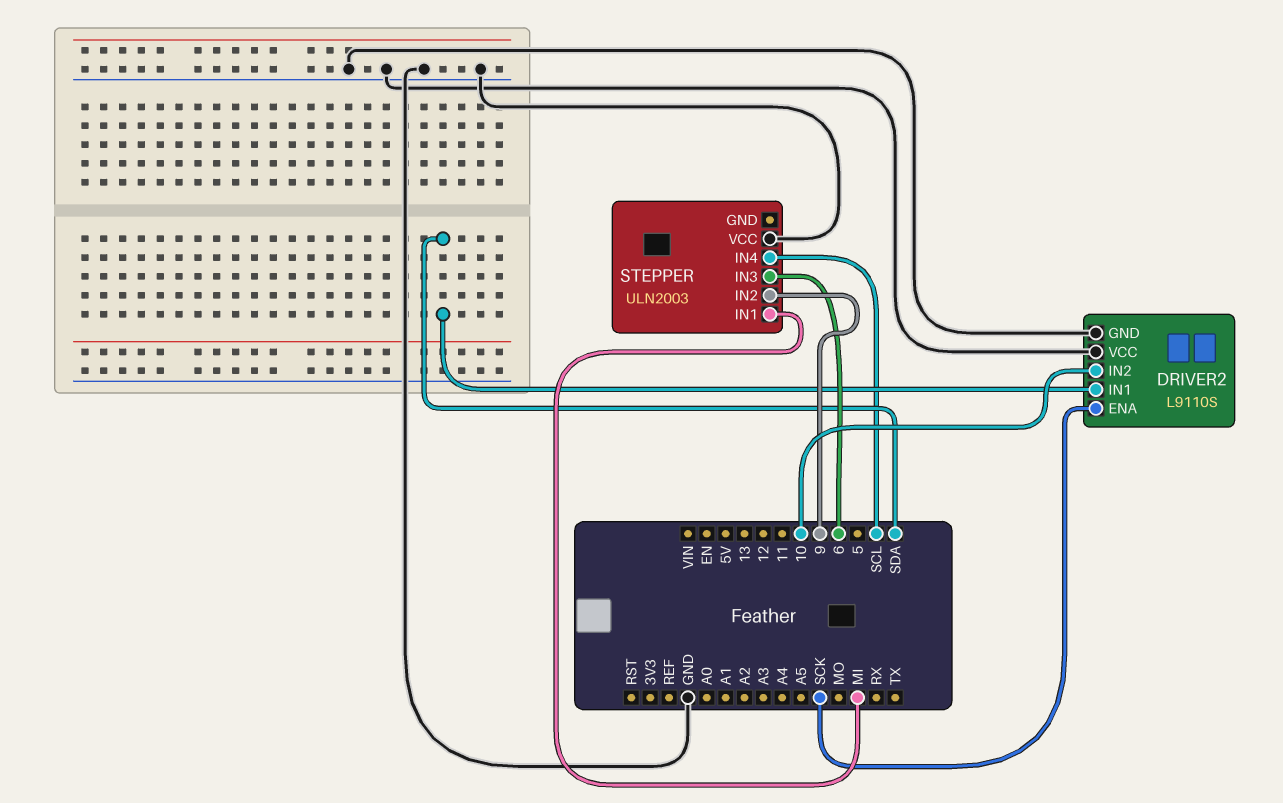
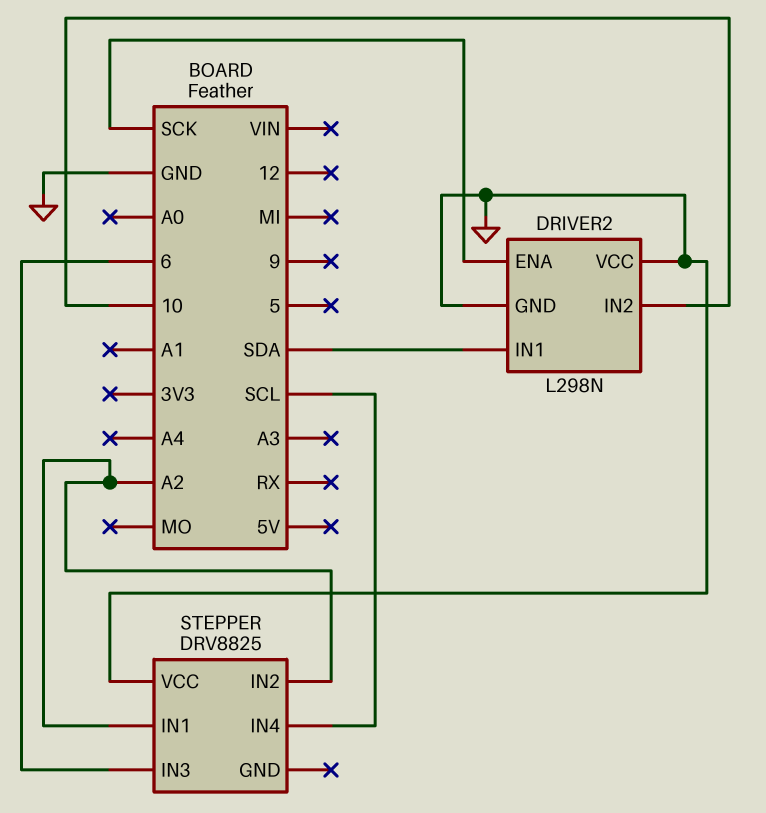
DRIVER2: L9110S -> L298N
STEPPER: ULN2003 -> DRV8825
STEPPER pin IN1: MI -> A2
STEPPER pin IN2: 9 -> A2

